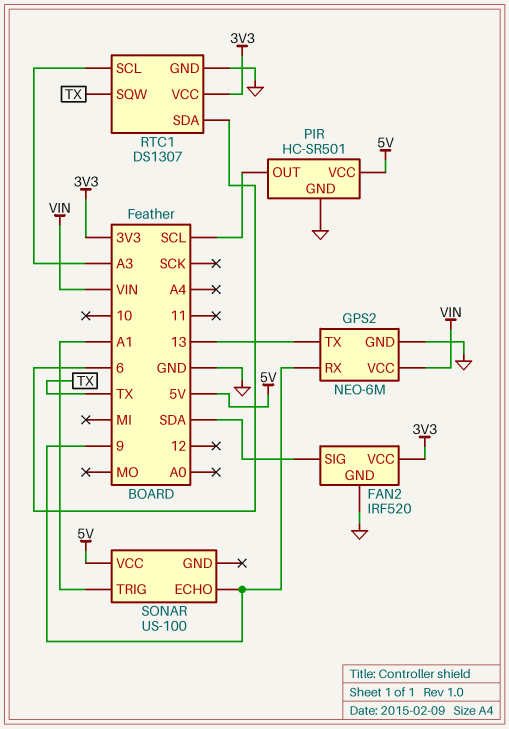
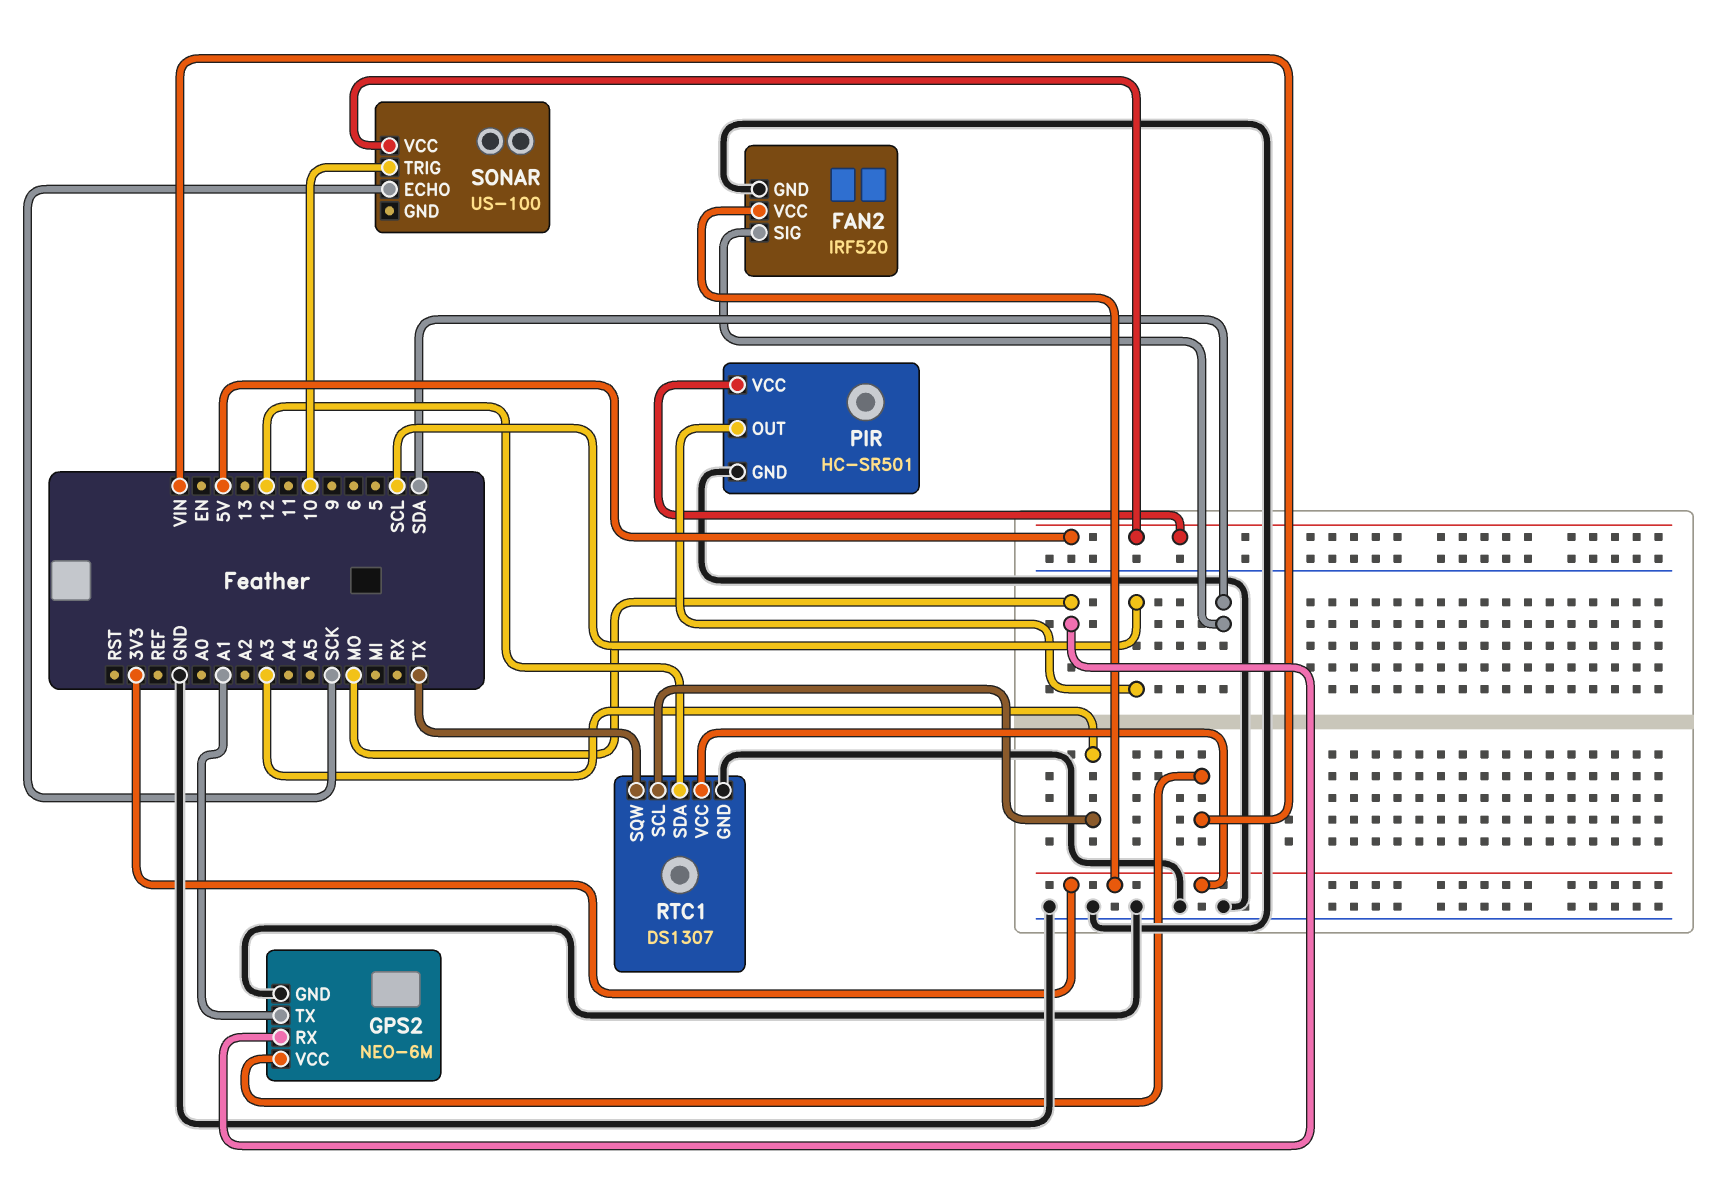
GPS2 pin RX: 9 -> MO
GPS2 pin TX: 13 -> A1
RTC1 pin SDA: 6 -> 12
SONAR pin ECHO: 9 -> SCK
SONAR pin TRIG: A1 -> 10

